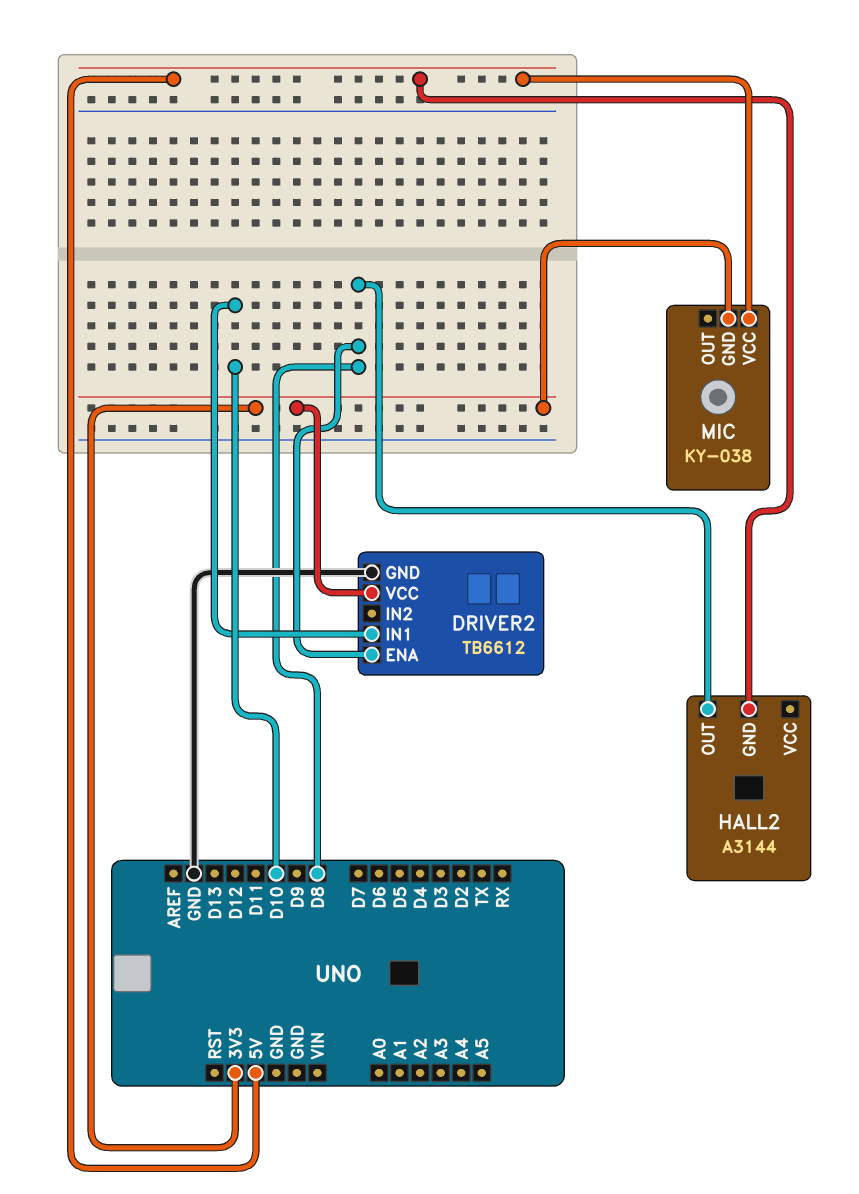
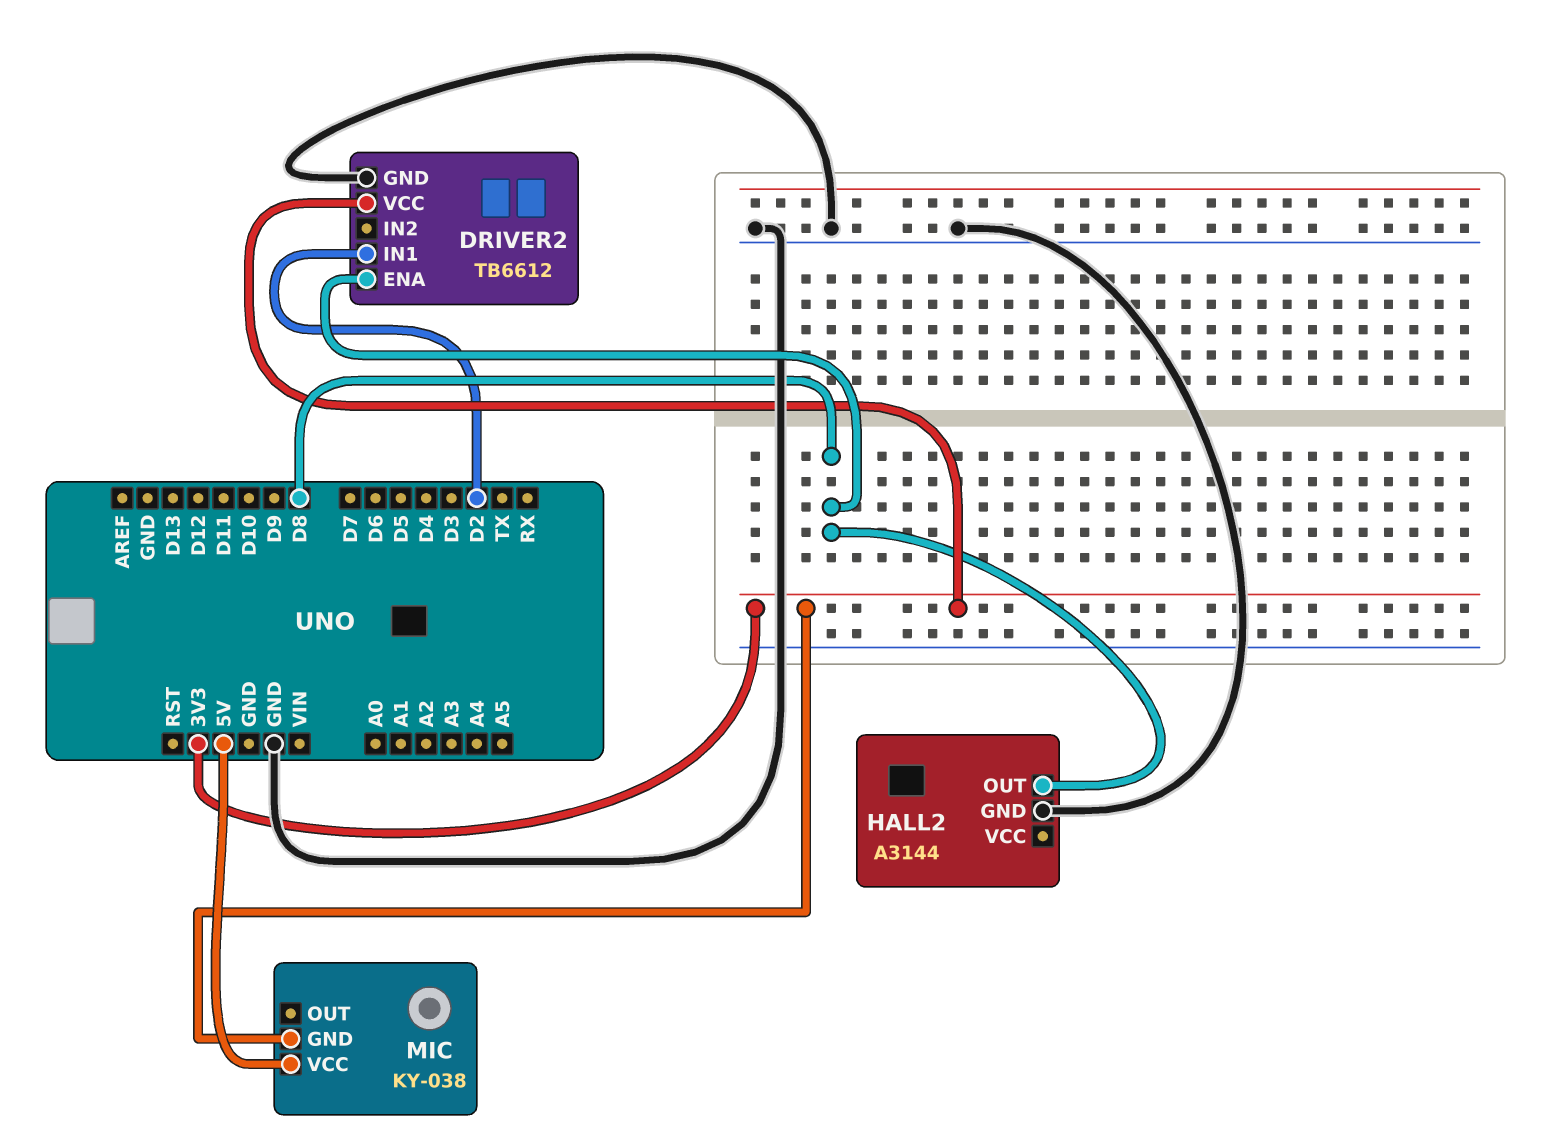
DRIVER2 pin IN1: D10 -> D2
HALL2 pin GND: 5V -> GND

